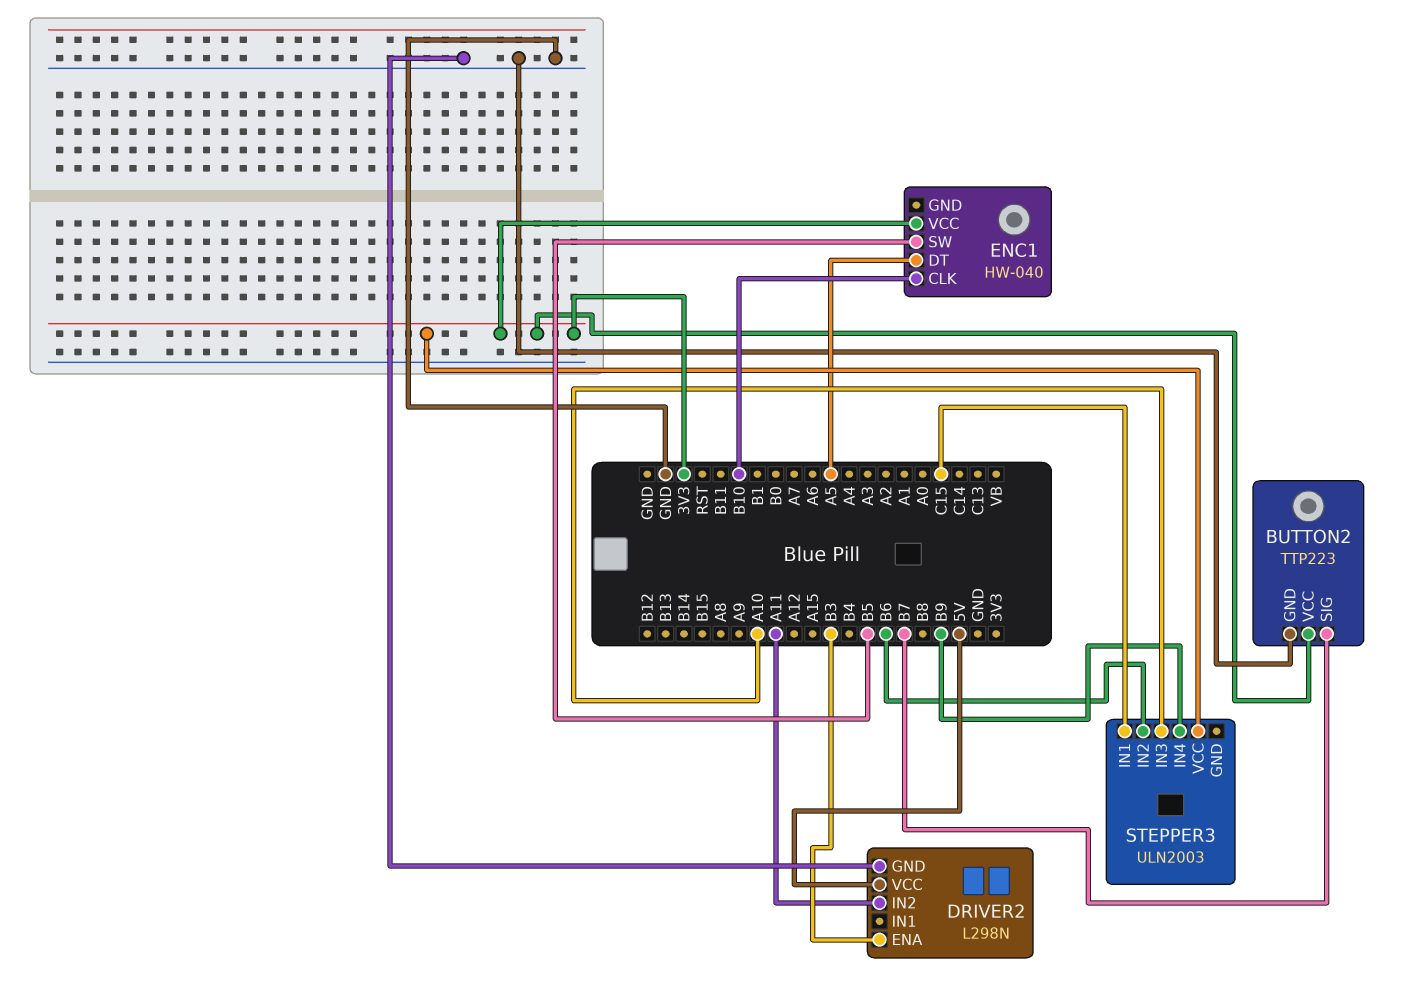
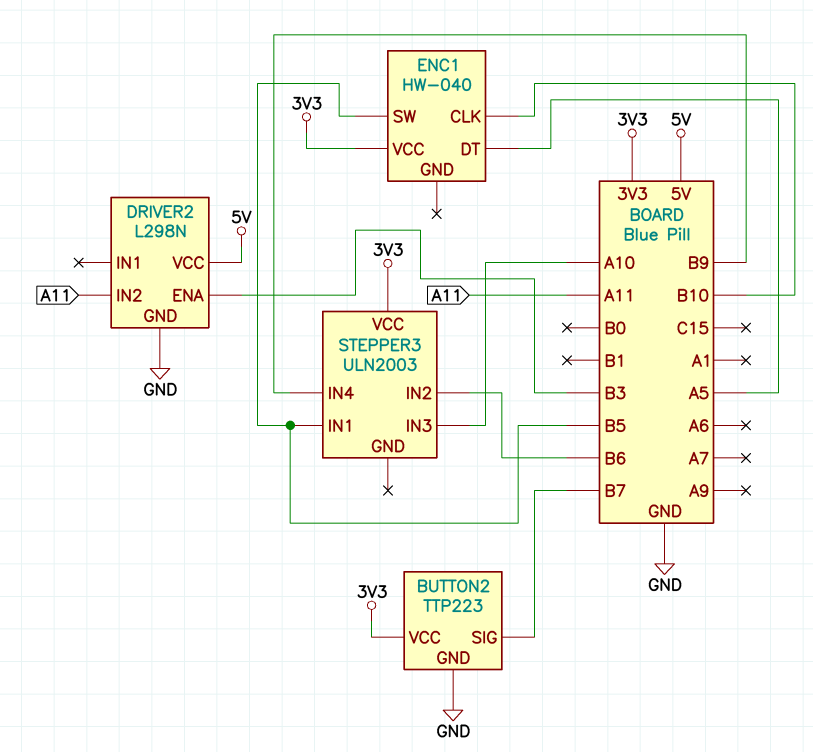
STEPPER3 pin IN1: C15 -> B5

